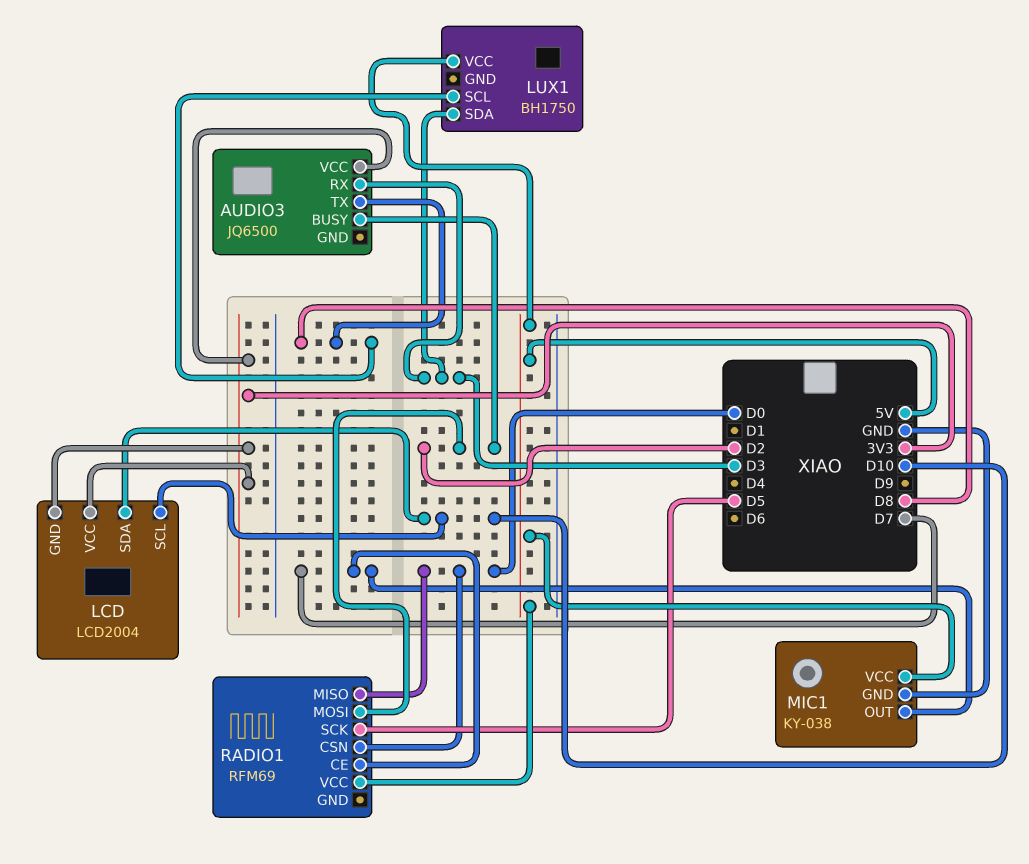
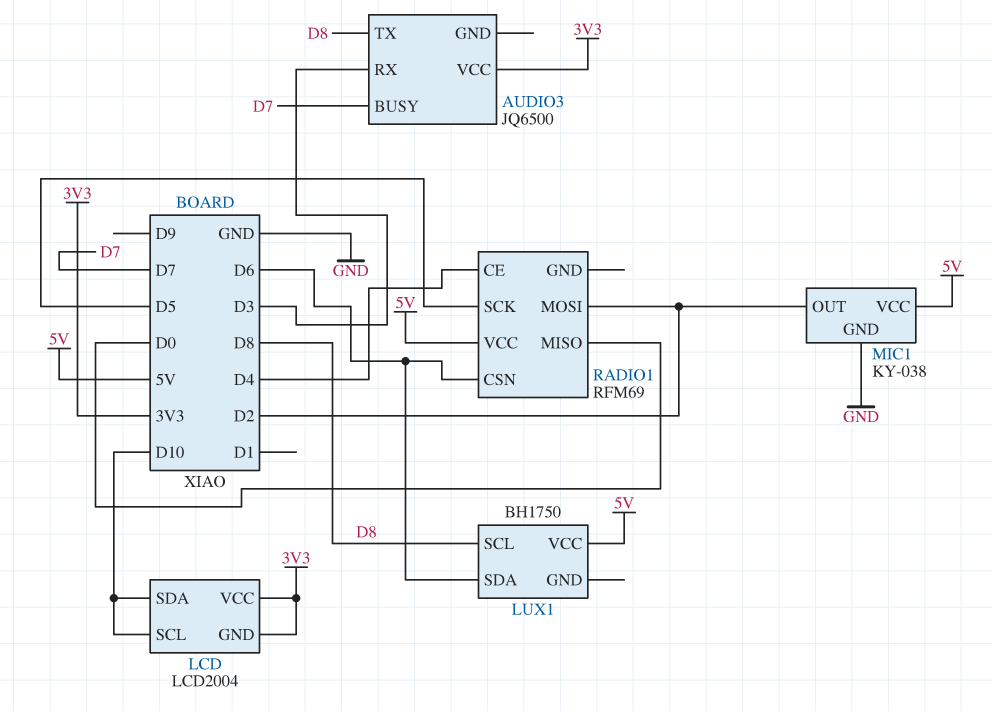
AUDIO3 pin BUSY: D2 -> D7
LUX1 pin SDA: D3 -> D6
MIC1 pin OUT: D7 -> D2
RADIO1 pin CE: D7 -> D4
RADIO1 pin CSN: D0 -> D6

